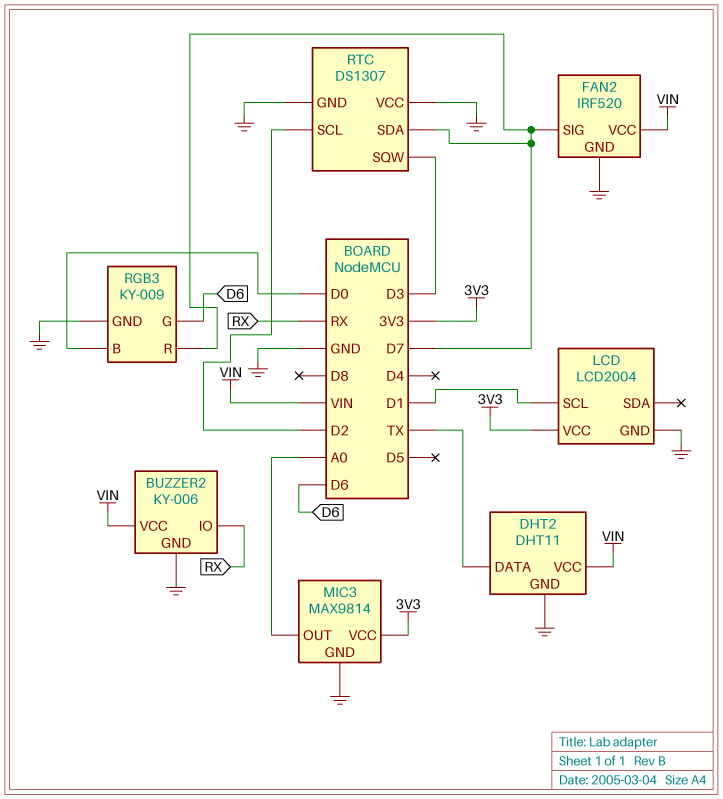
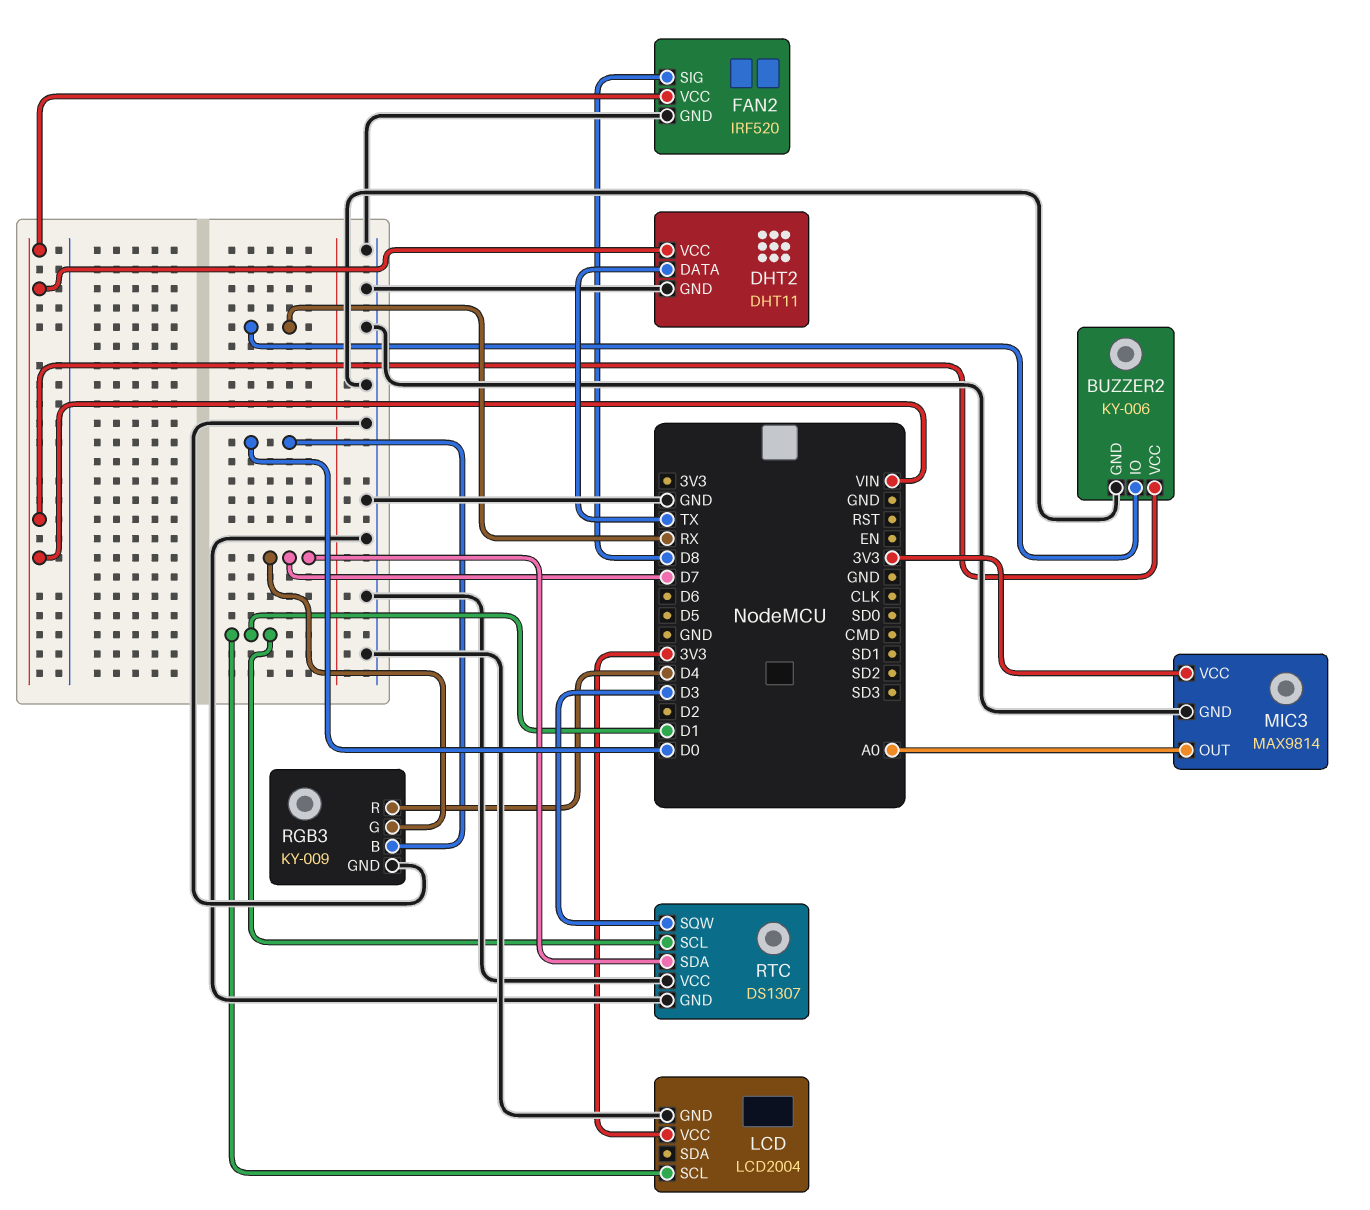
FAN2 pin SIG: D7 -> D8
RGB3 pin G: D6 -> D7
RGB3 pin R: D7 -> D4
RTC pin SCL: D2 -> D1

